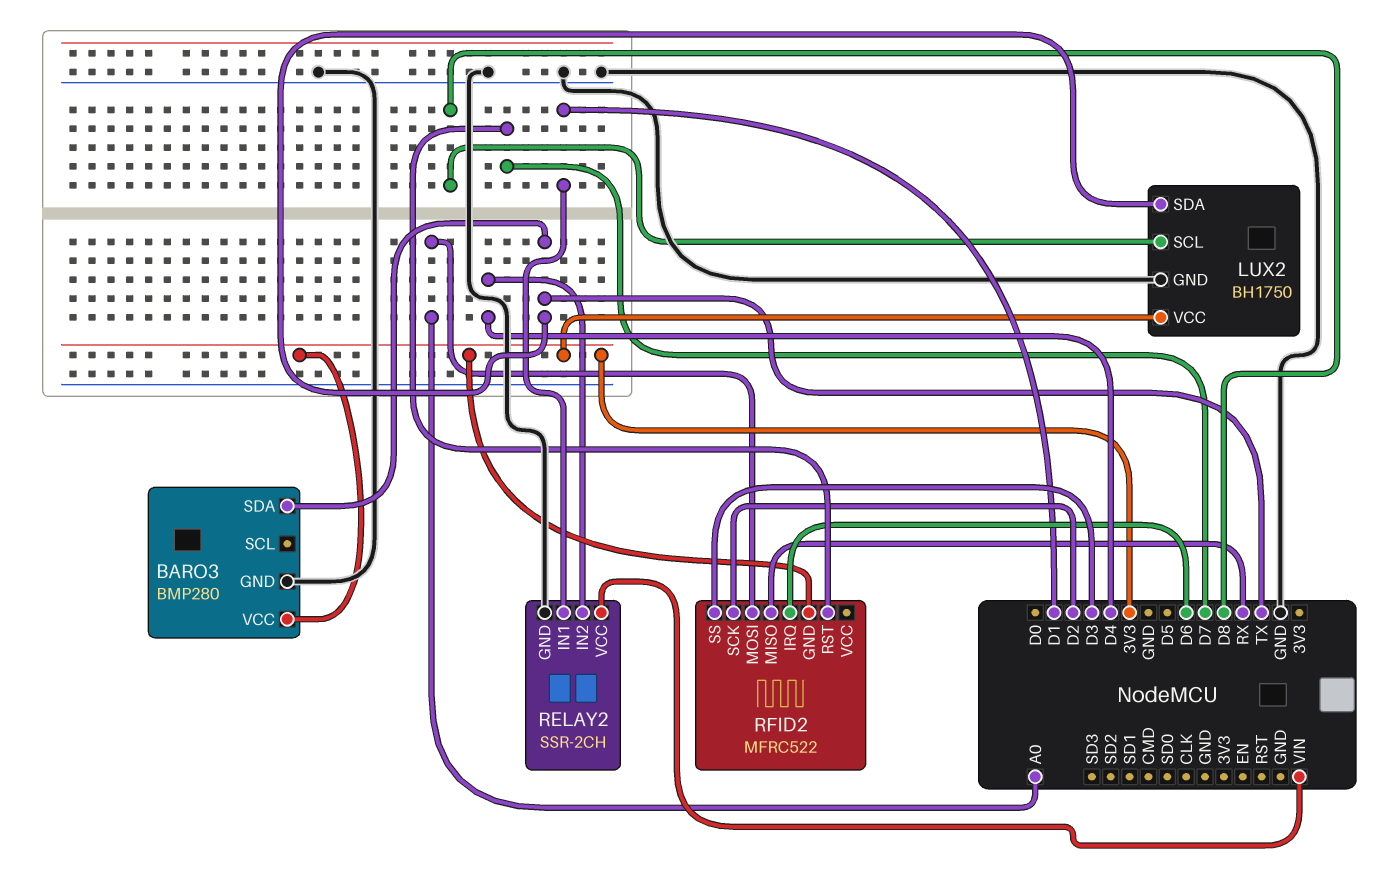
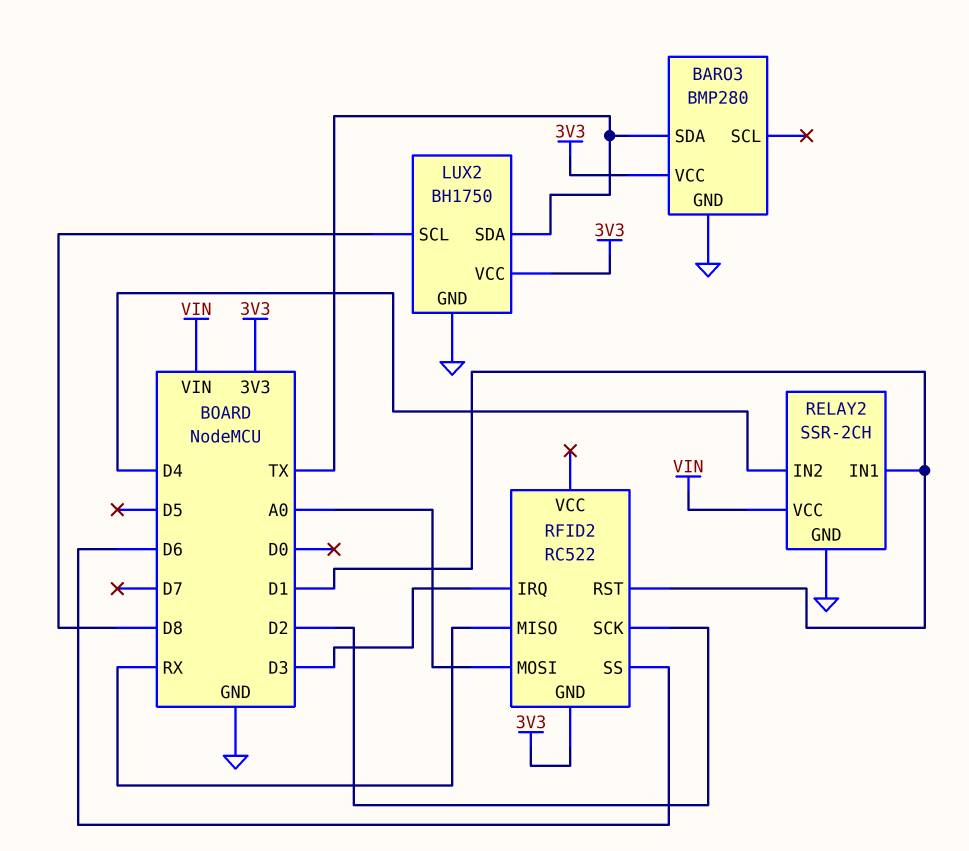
RFID2: MFRC522 -> RC522
RFID2 pin IRQ: D6 -> D3
RFID2 pin RST: D7 -> D1
RFID2 pin SS: D3 -> D6

